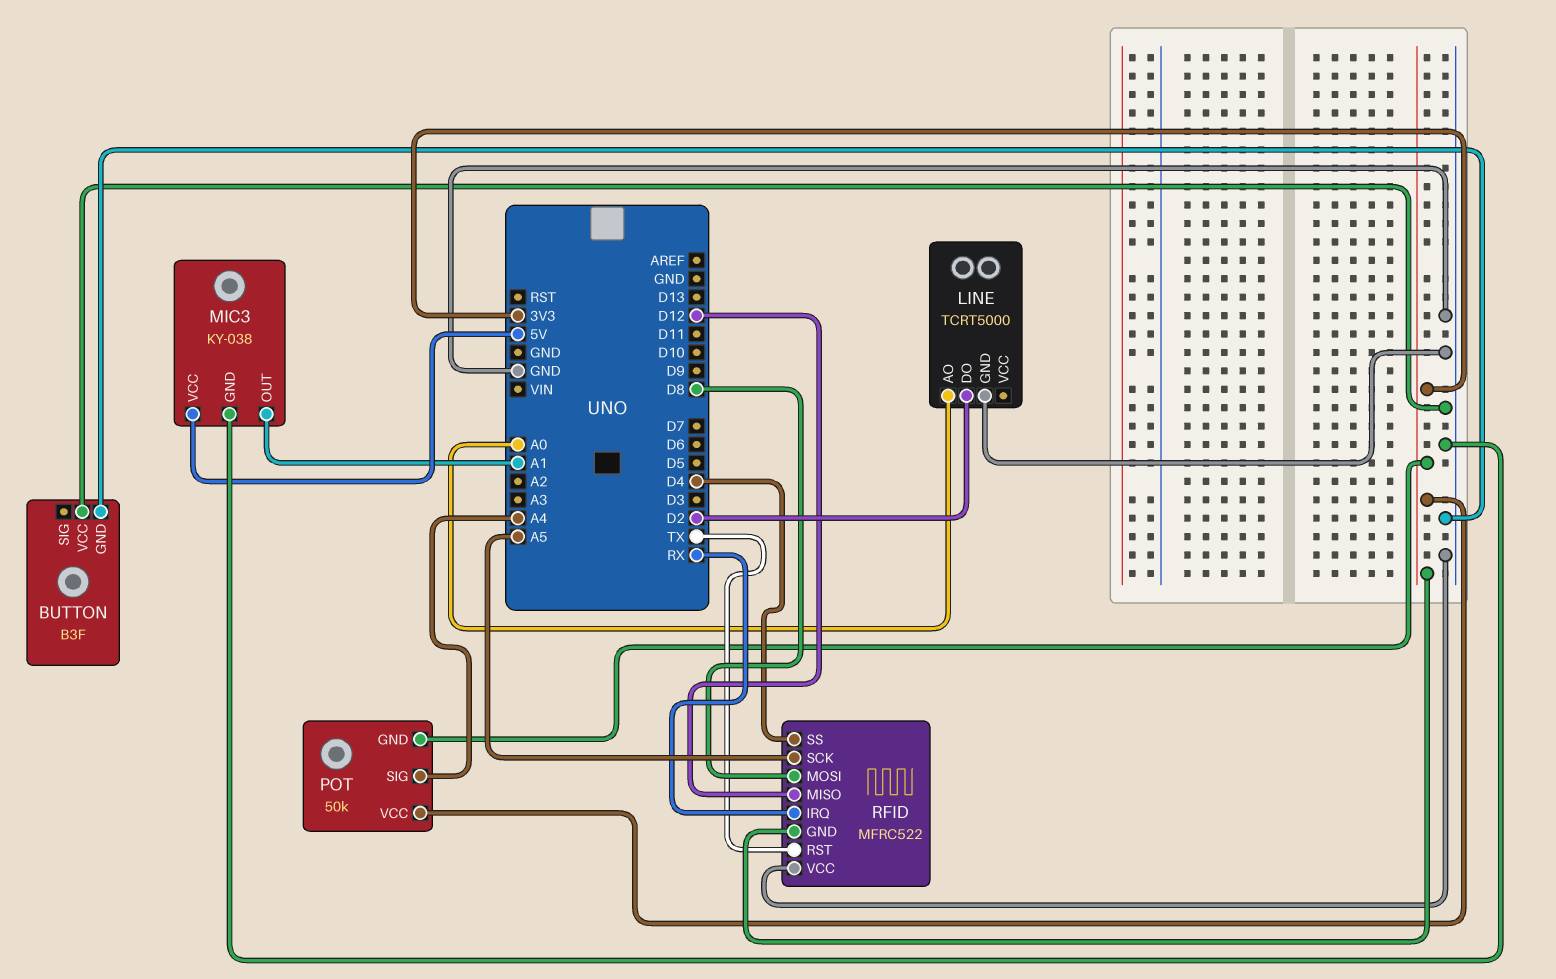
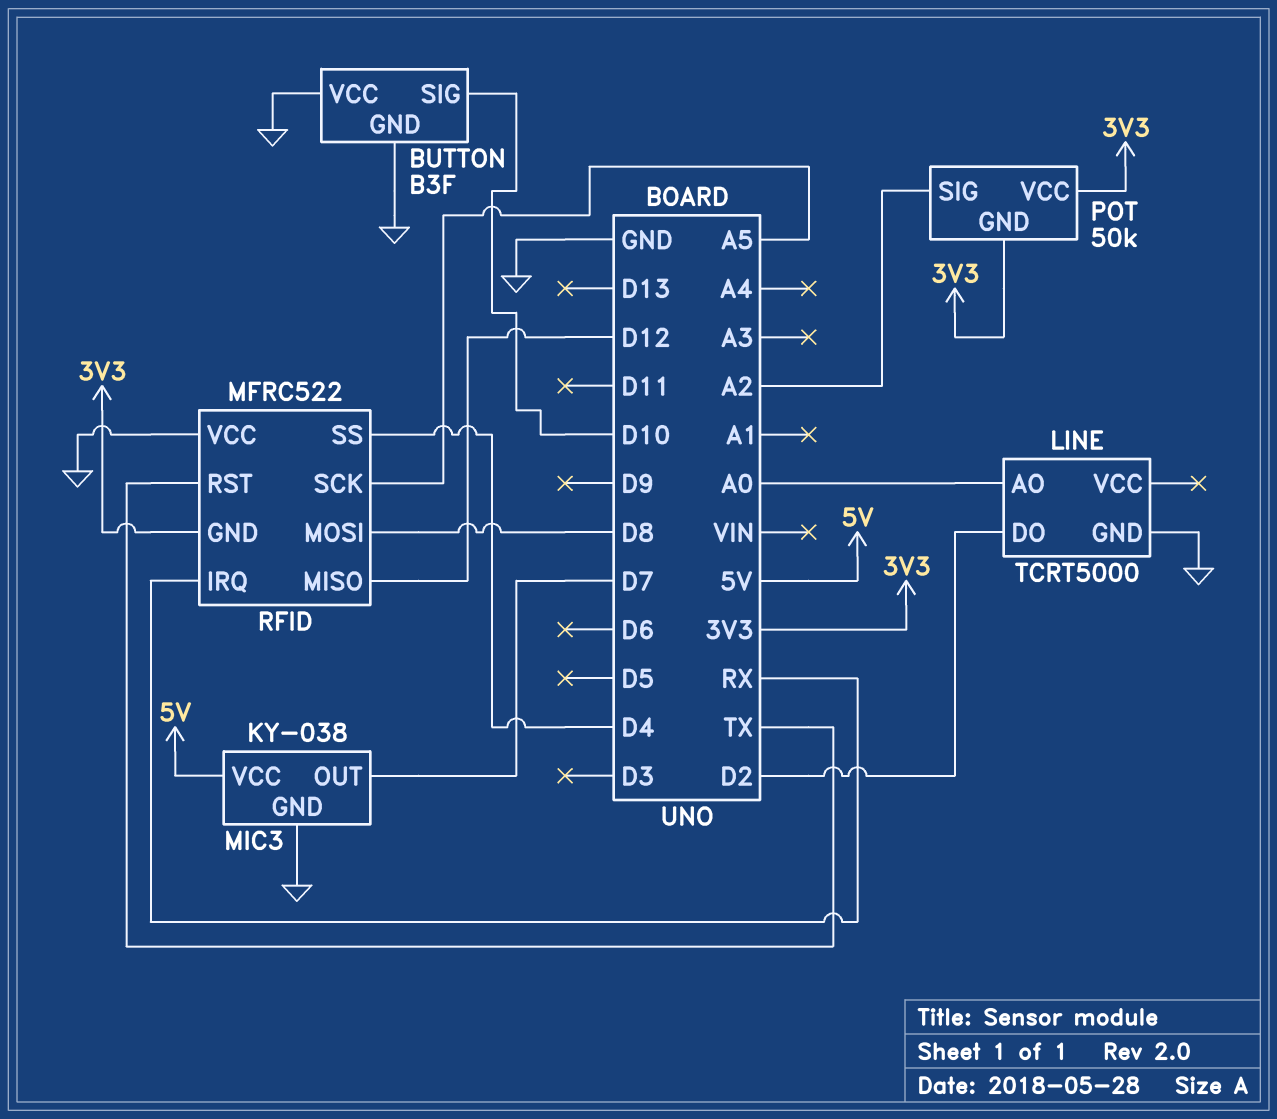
BUTTON pin SIG: none -> D10
MIC3 pin OUT: A1 -> D7
POT pin SIG: A4 -> A2

